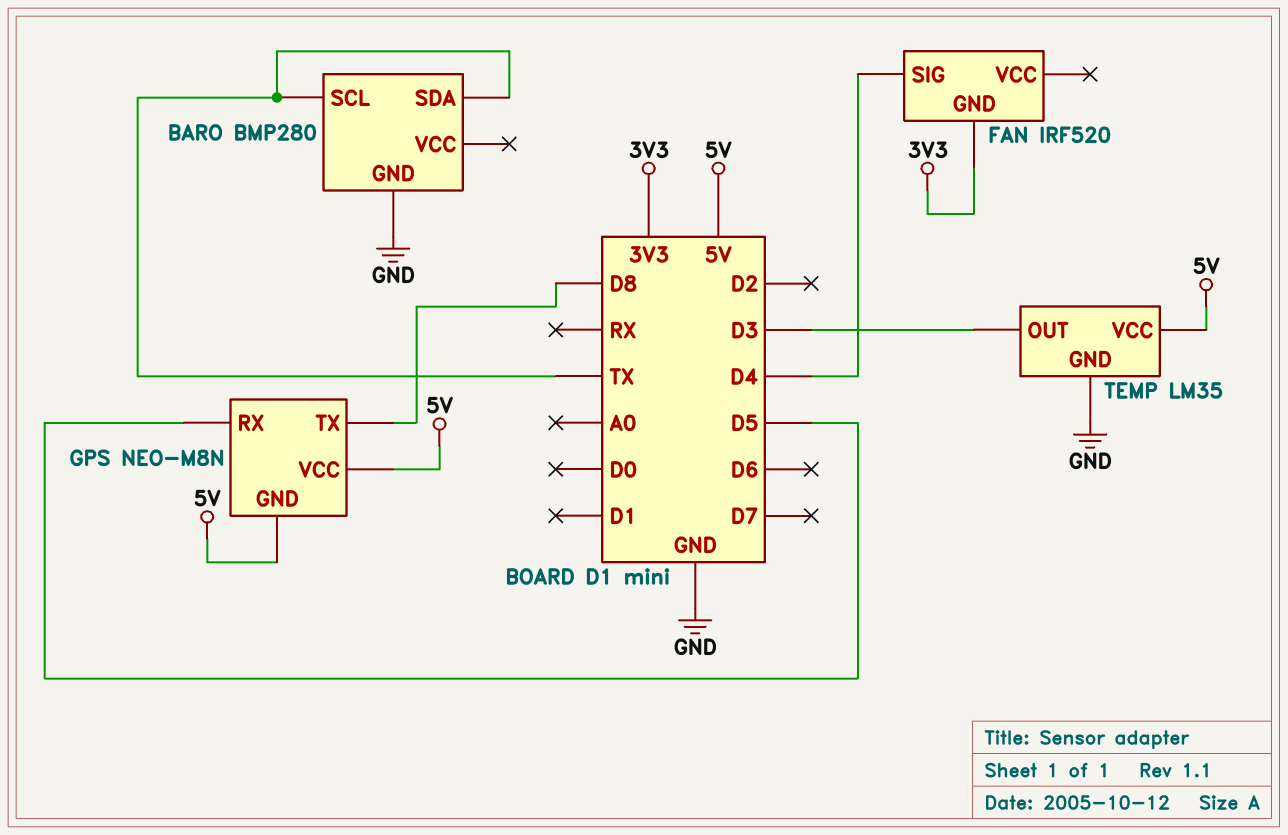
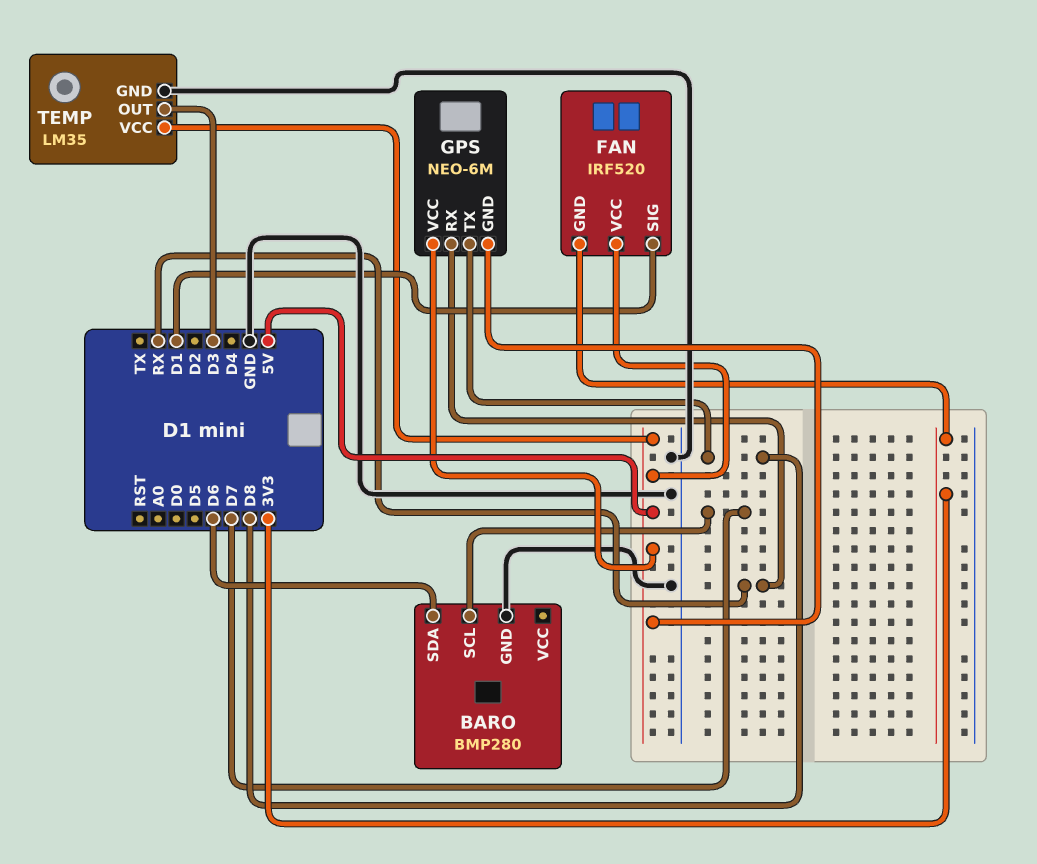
BARO pin SCL: TX -> D7
BARO pin SDA: TX -> D6
FAN pin SIG: D4 -> D1
FAN pin VCC: none -> 5V
GPS: NEO-M8N -> NEO-6M
GPS pin RX: D5 -> RX

